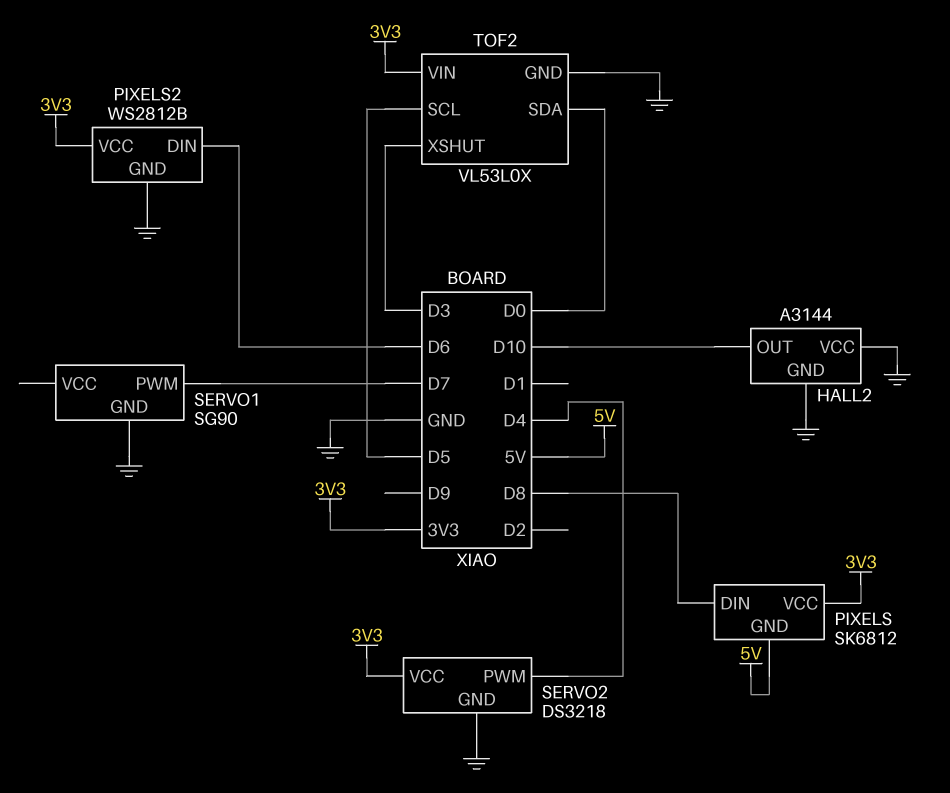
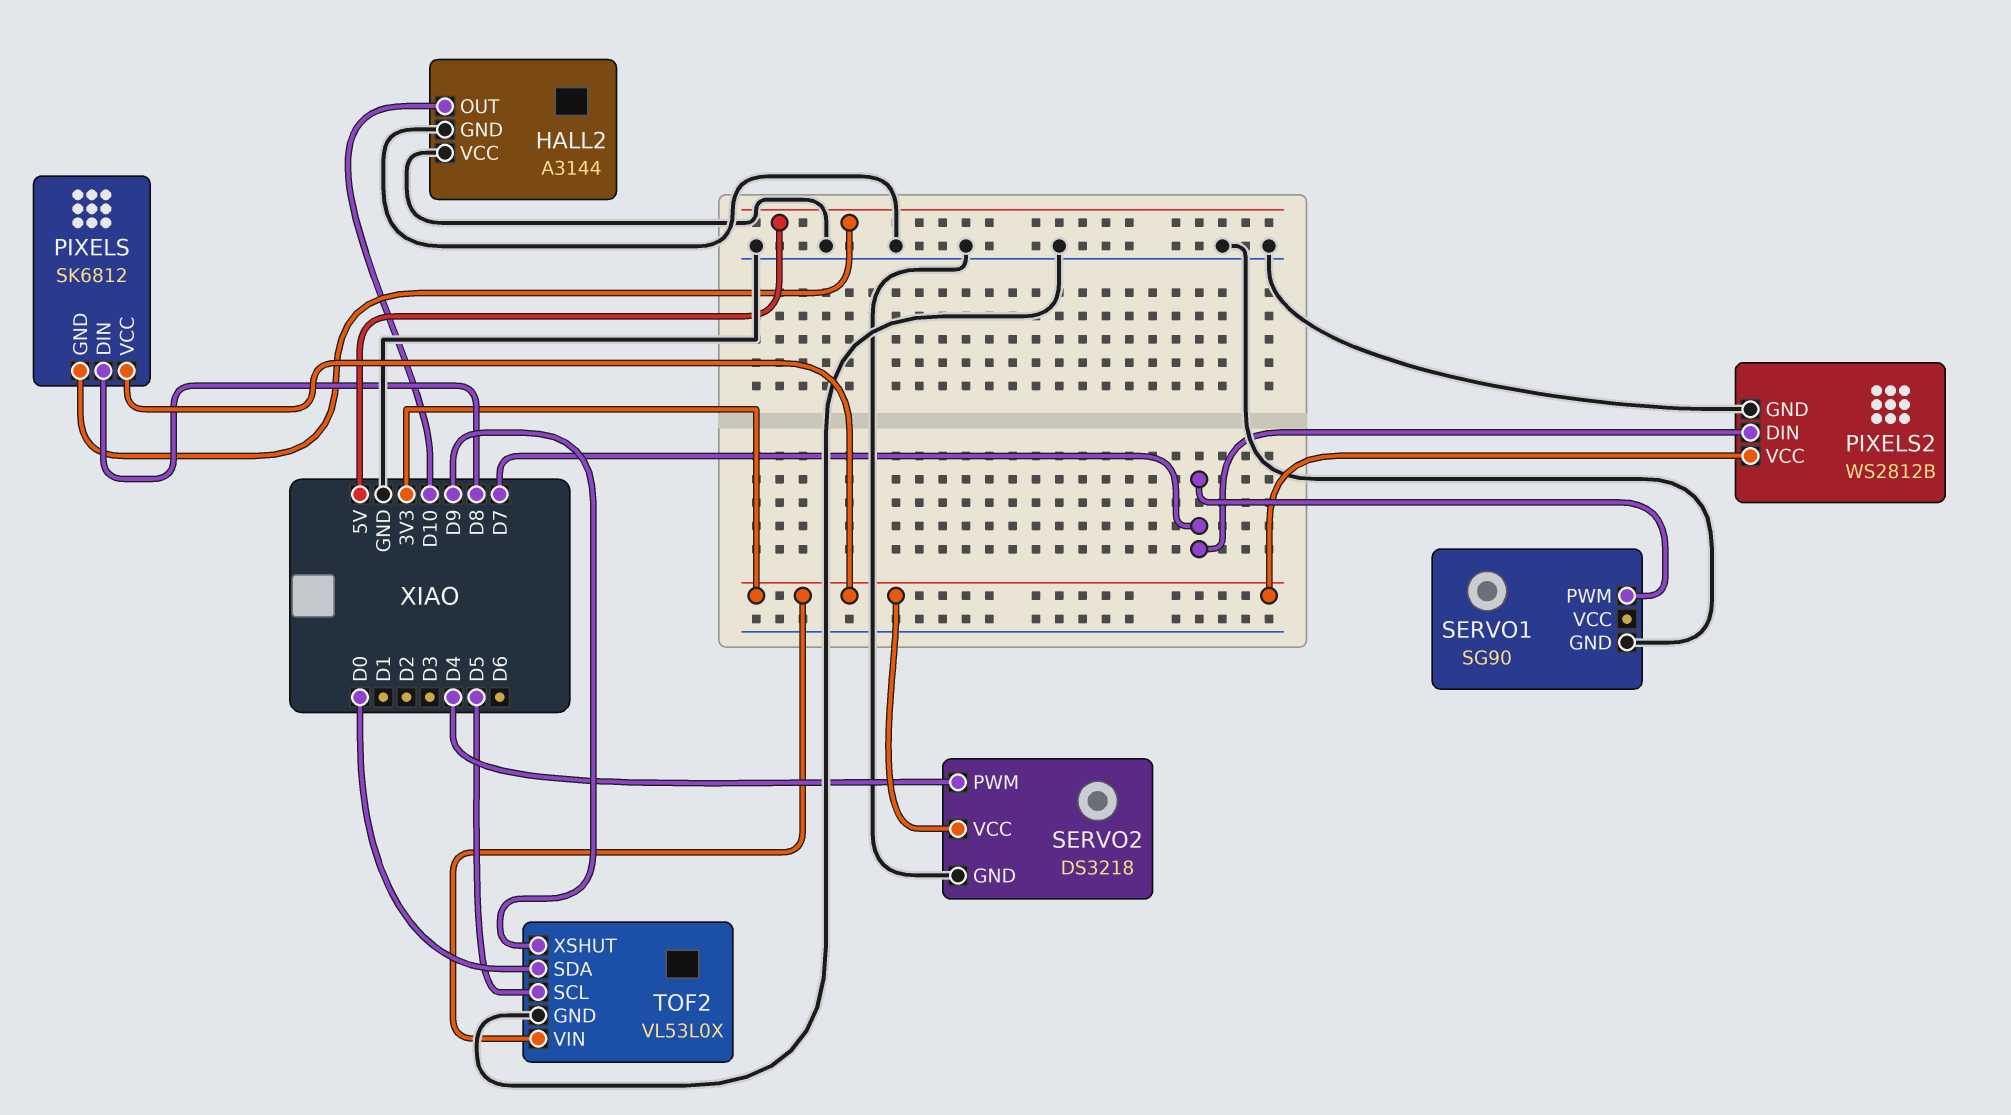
PIXELS2 pin DIN: D6 -> D7
TOF2 pin XSHUT: D3 -> D9

